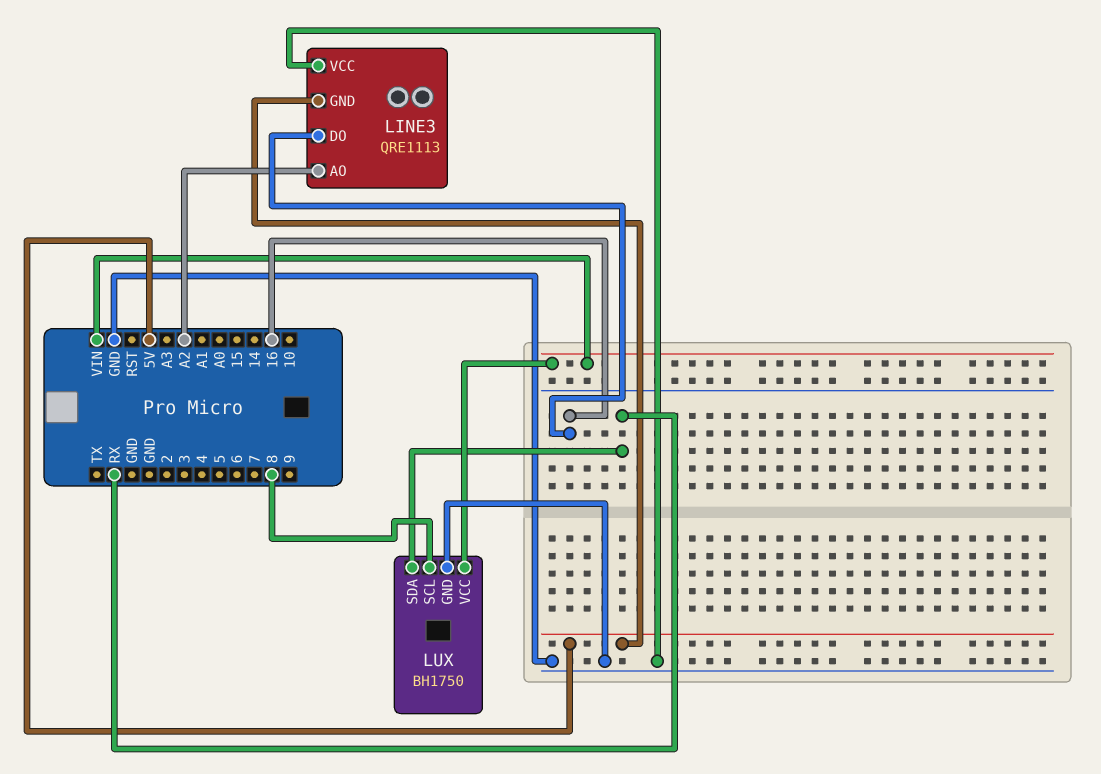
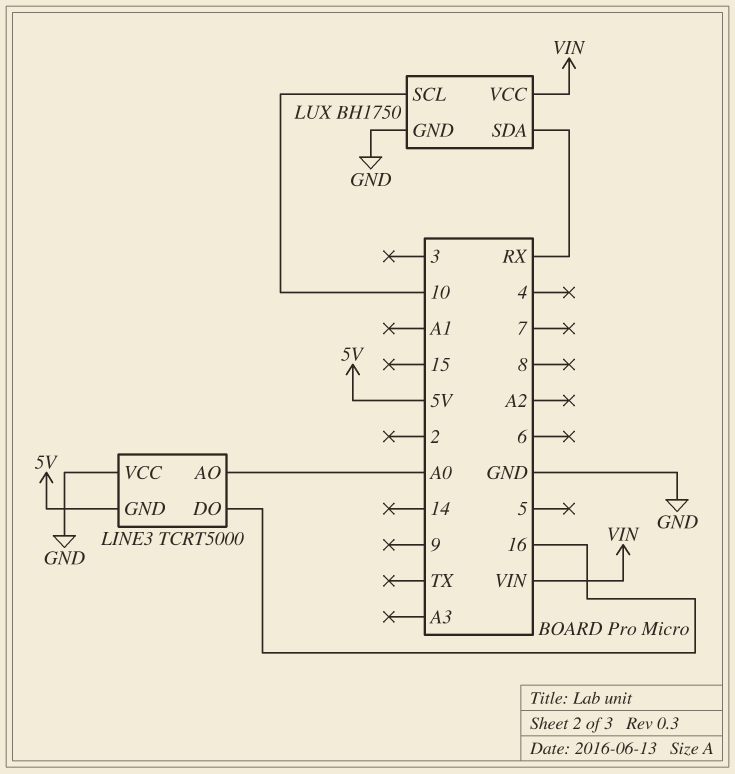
LINE3: QRE1113 -> TCRT5000
LINE3 pin AO: A2 -> A0
LUX pin SCL: 8 -> 10

